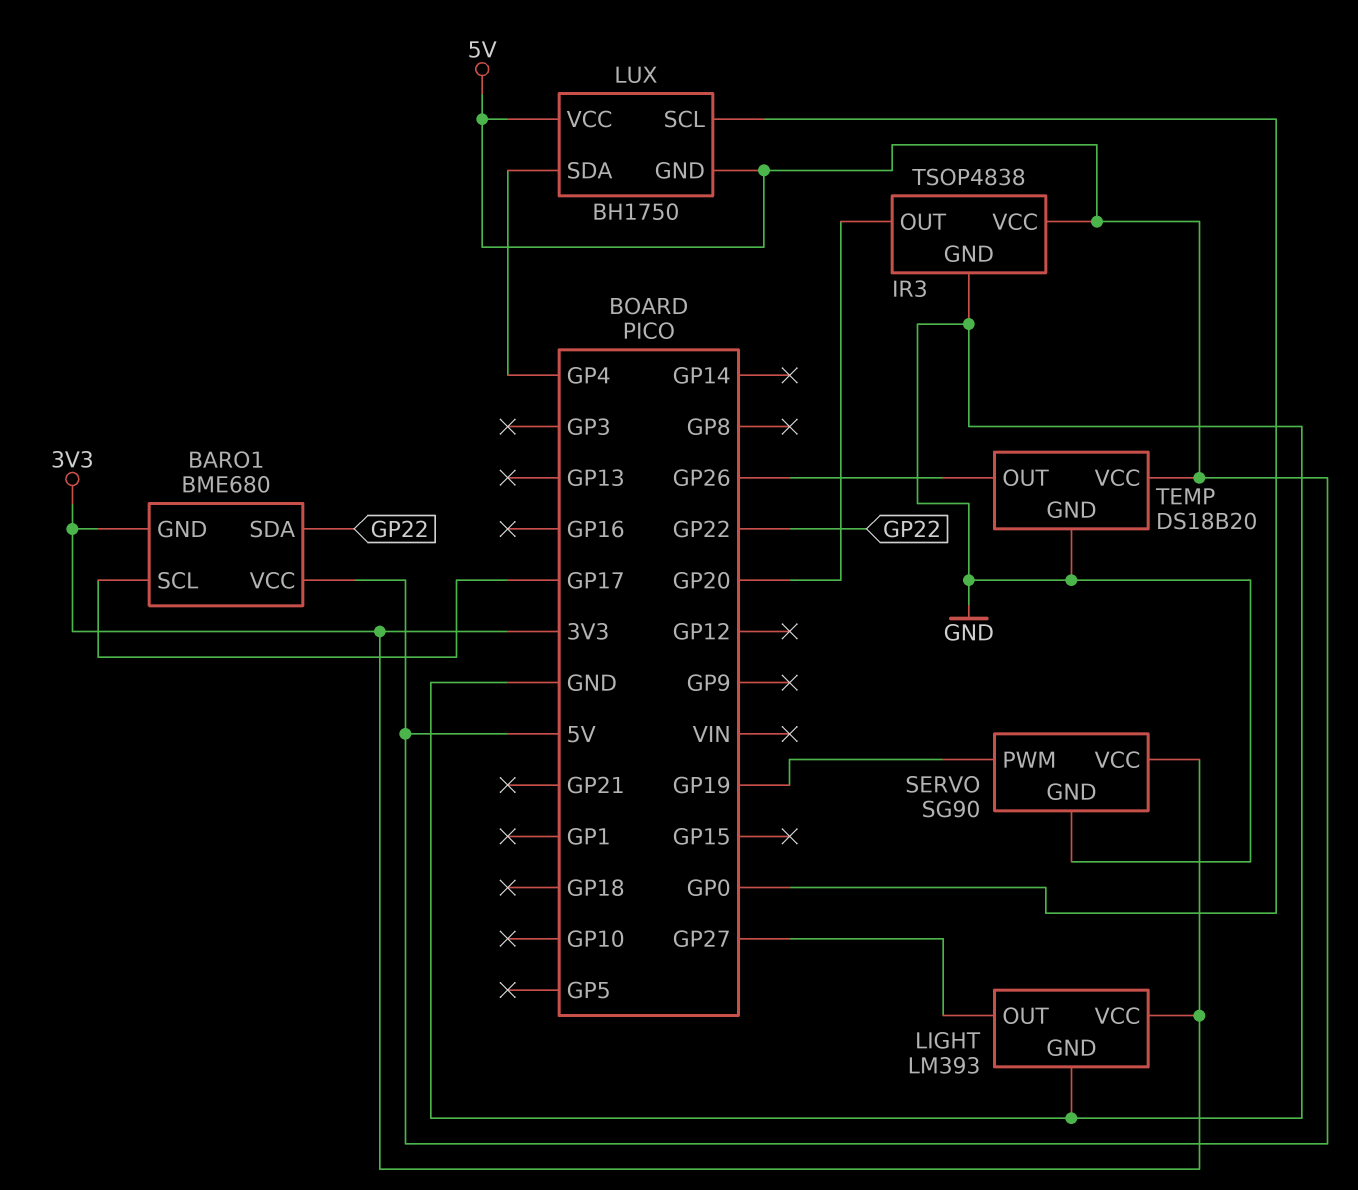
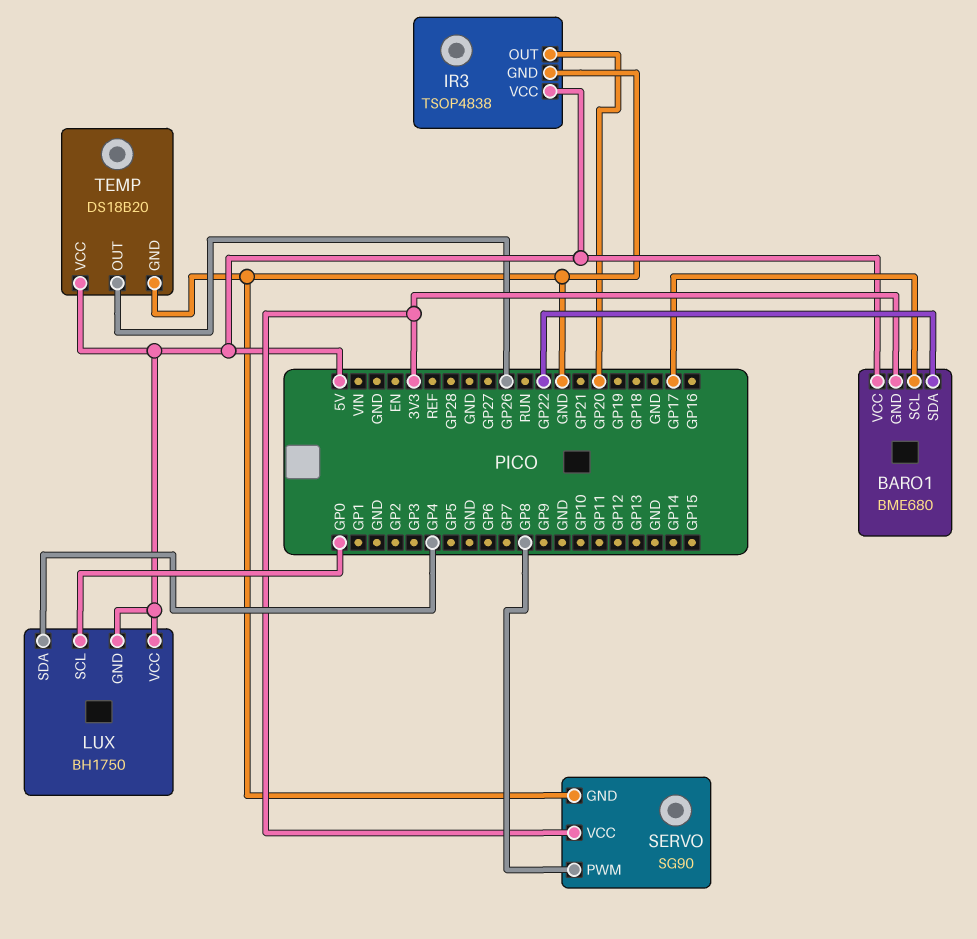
LIGHT: LM393 -> none
LIGHT pin GND: GND -> none
LIGHT pin OUT: GP27 -> none
LIGHT pin VCC: 3V3 -> none
SERVO pin PWM: GP19 -> GP8

